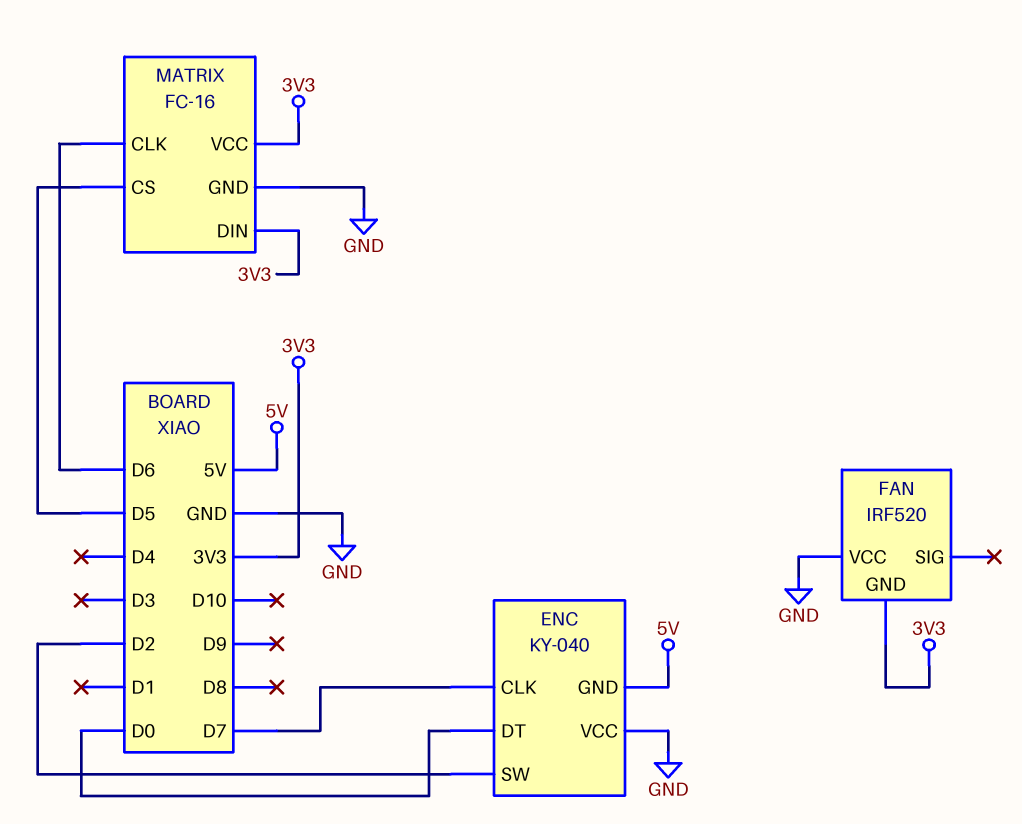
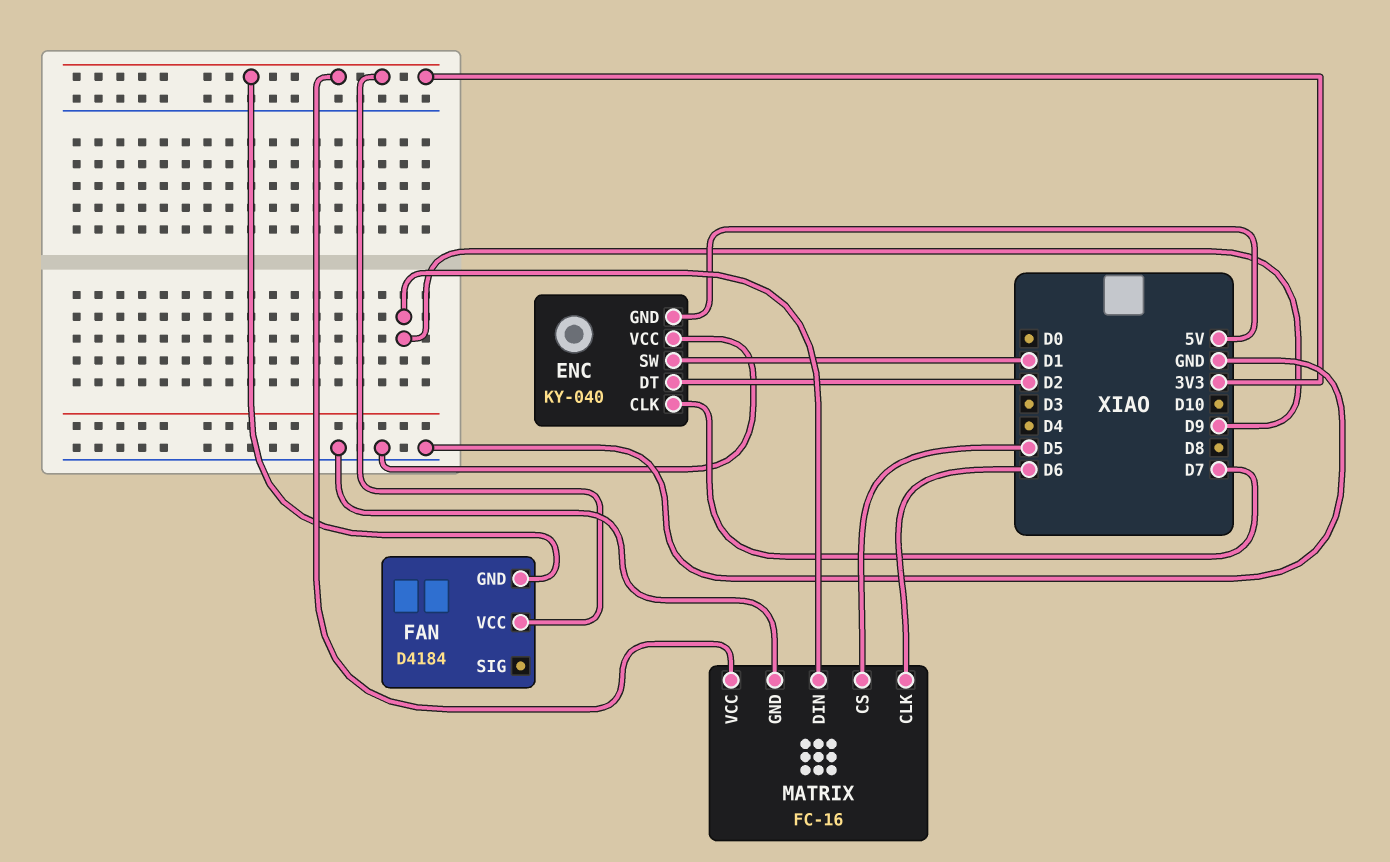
ENC pin DT: D0 -> D2
ENC pin SW: D2 -> D1
FAN: IRF520 -> D4184
FAN pin VCC: GND -> 3V3
MATRIX pin DIN: 3V3 -> D9

